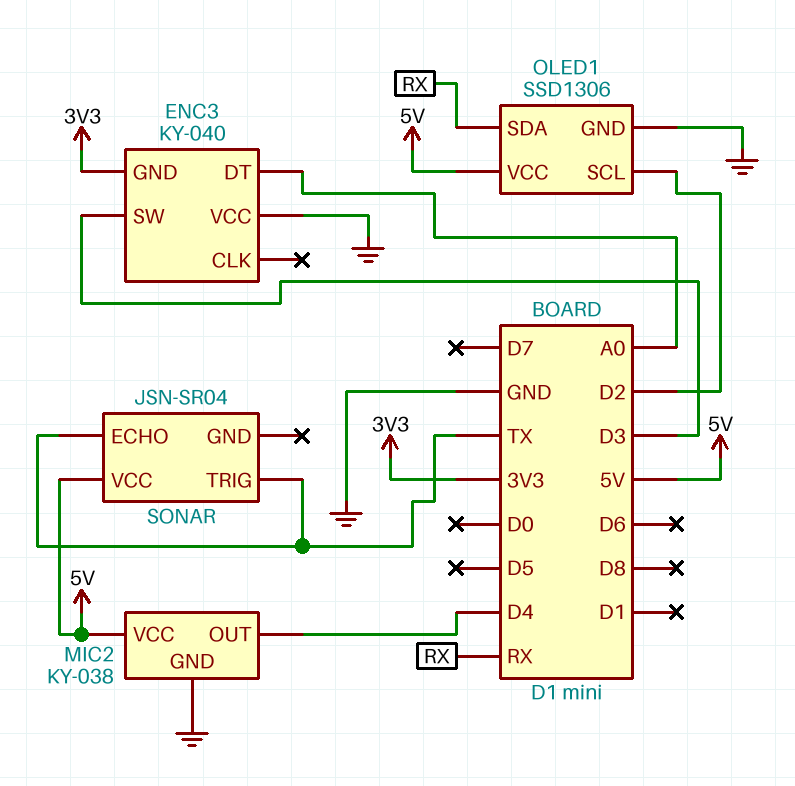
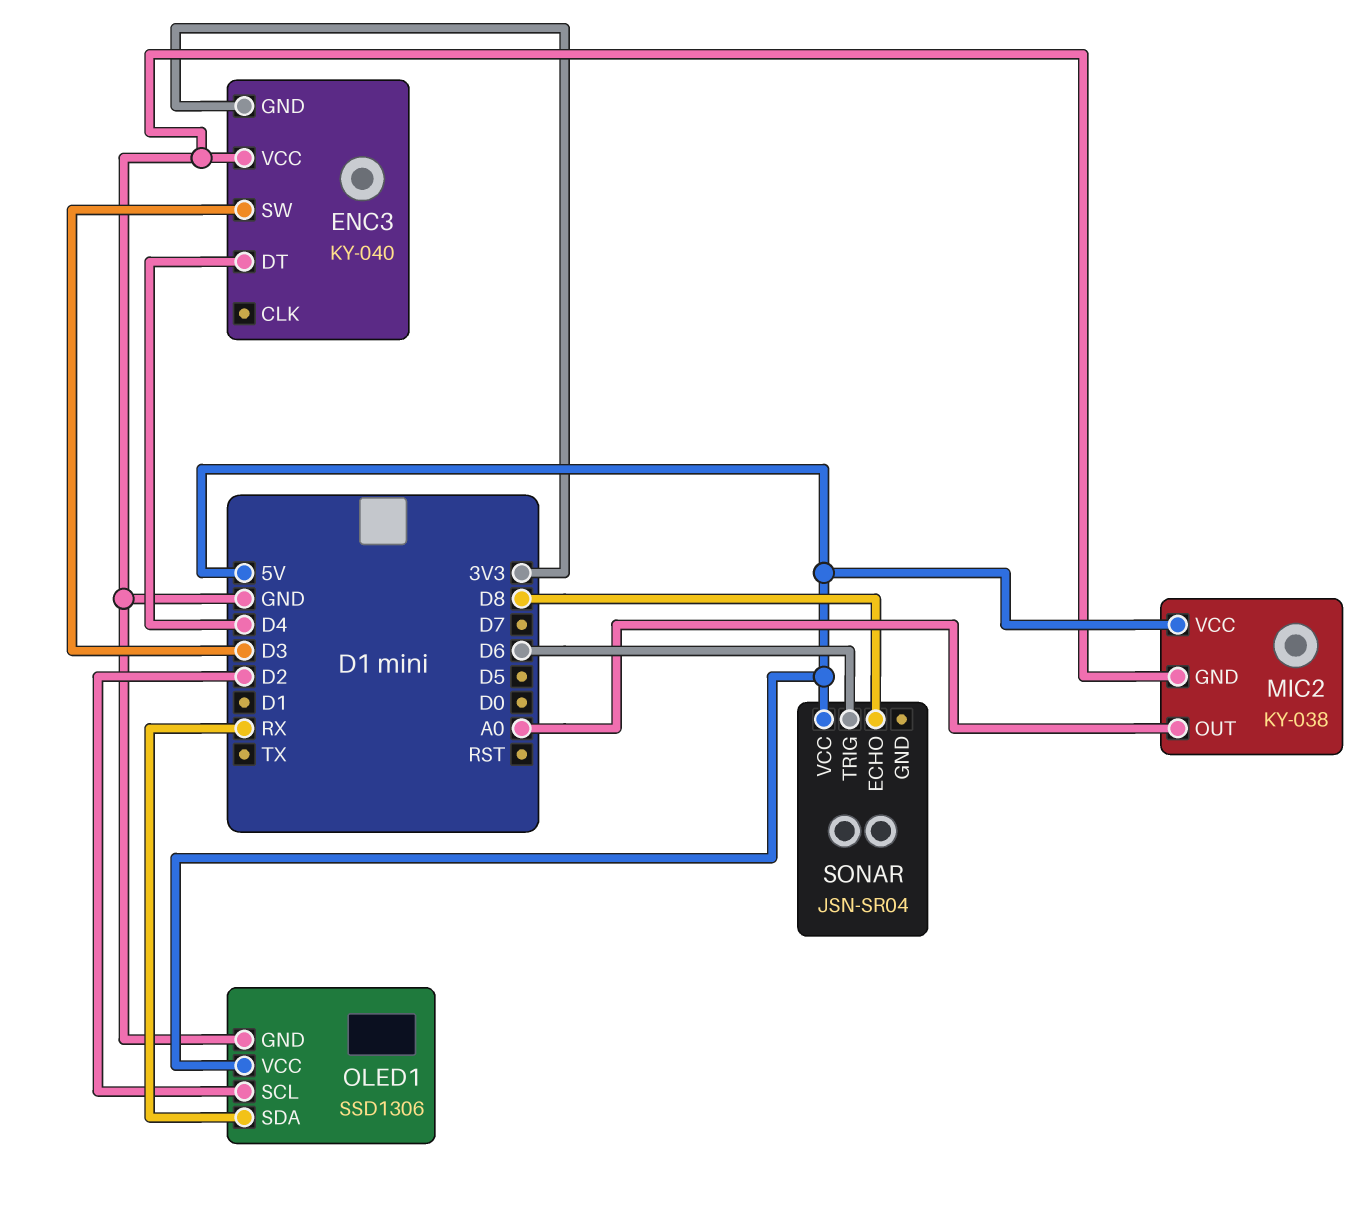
ENC3 pin DT: A0 -> D4
MIC2 pin OUT: D4 -> A0
SONAR pin ECHO: TX -> D8
SONAR pin TRIG: TX -> D6

